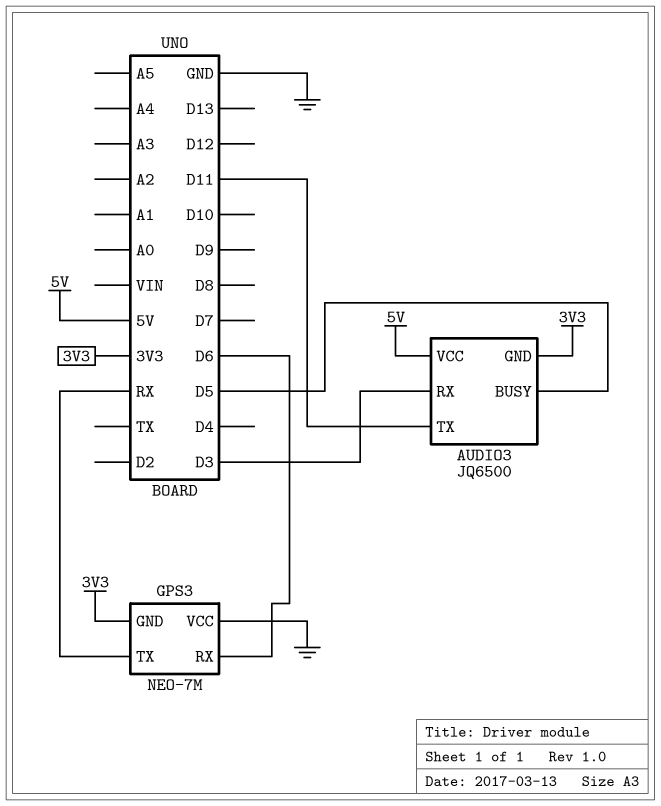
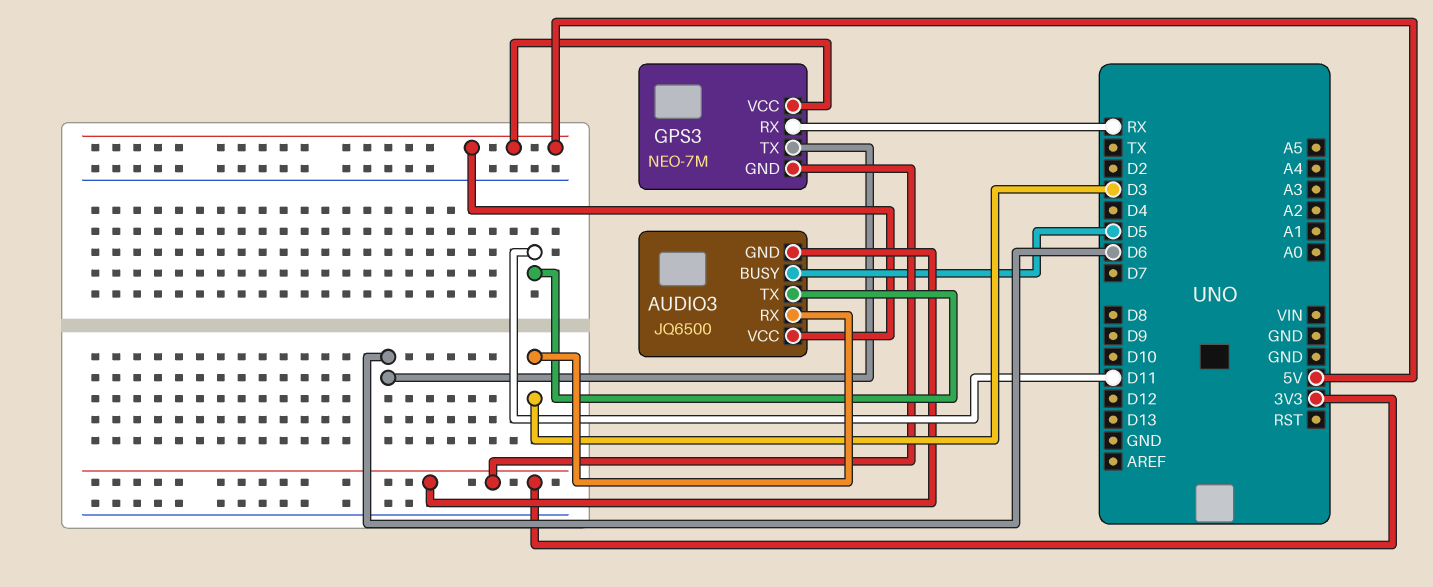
GPS3 pin RX: D6 -> RX
GPS3 pin TX: RX -> D6
GPS3 pin VCC: GND -> 5V

